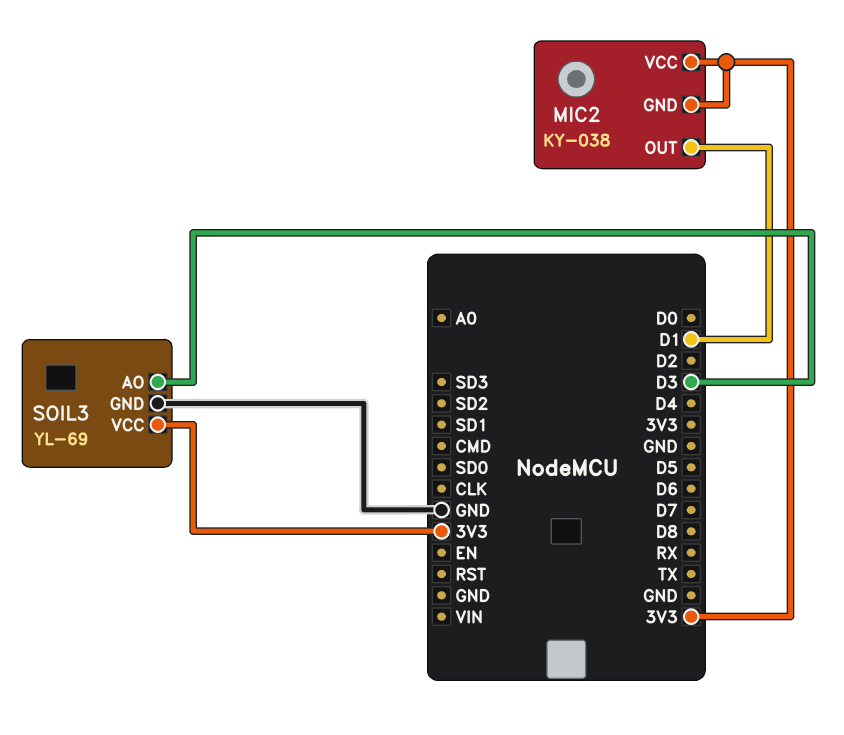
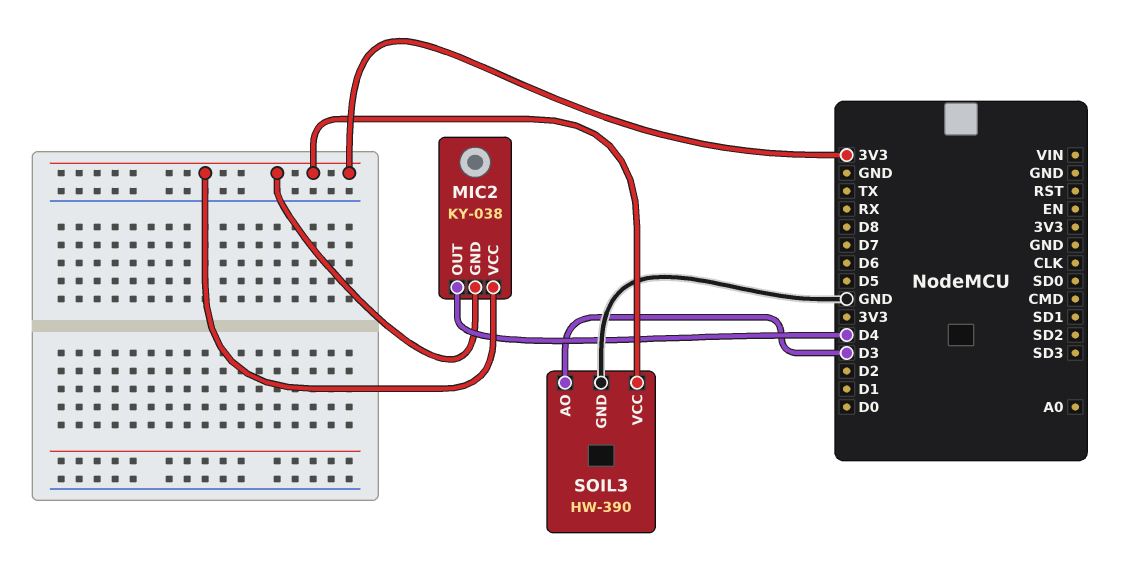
MIC2 pin OUT: D1 -> D4
SOIL3: YL-69 -> HW-390

